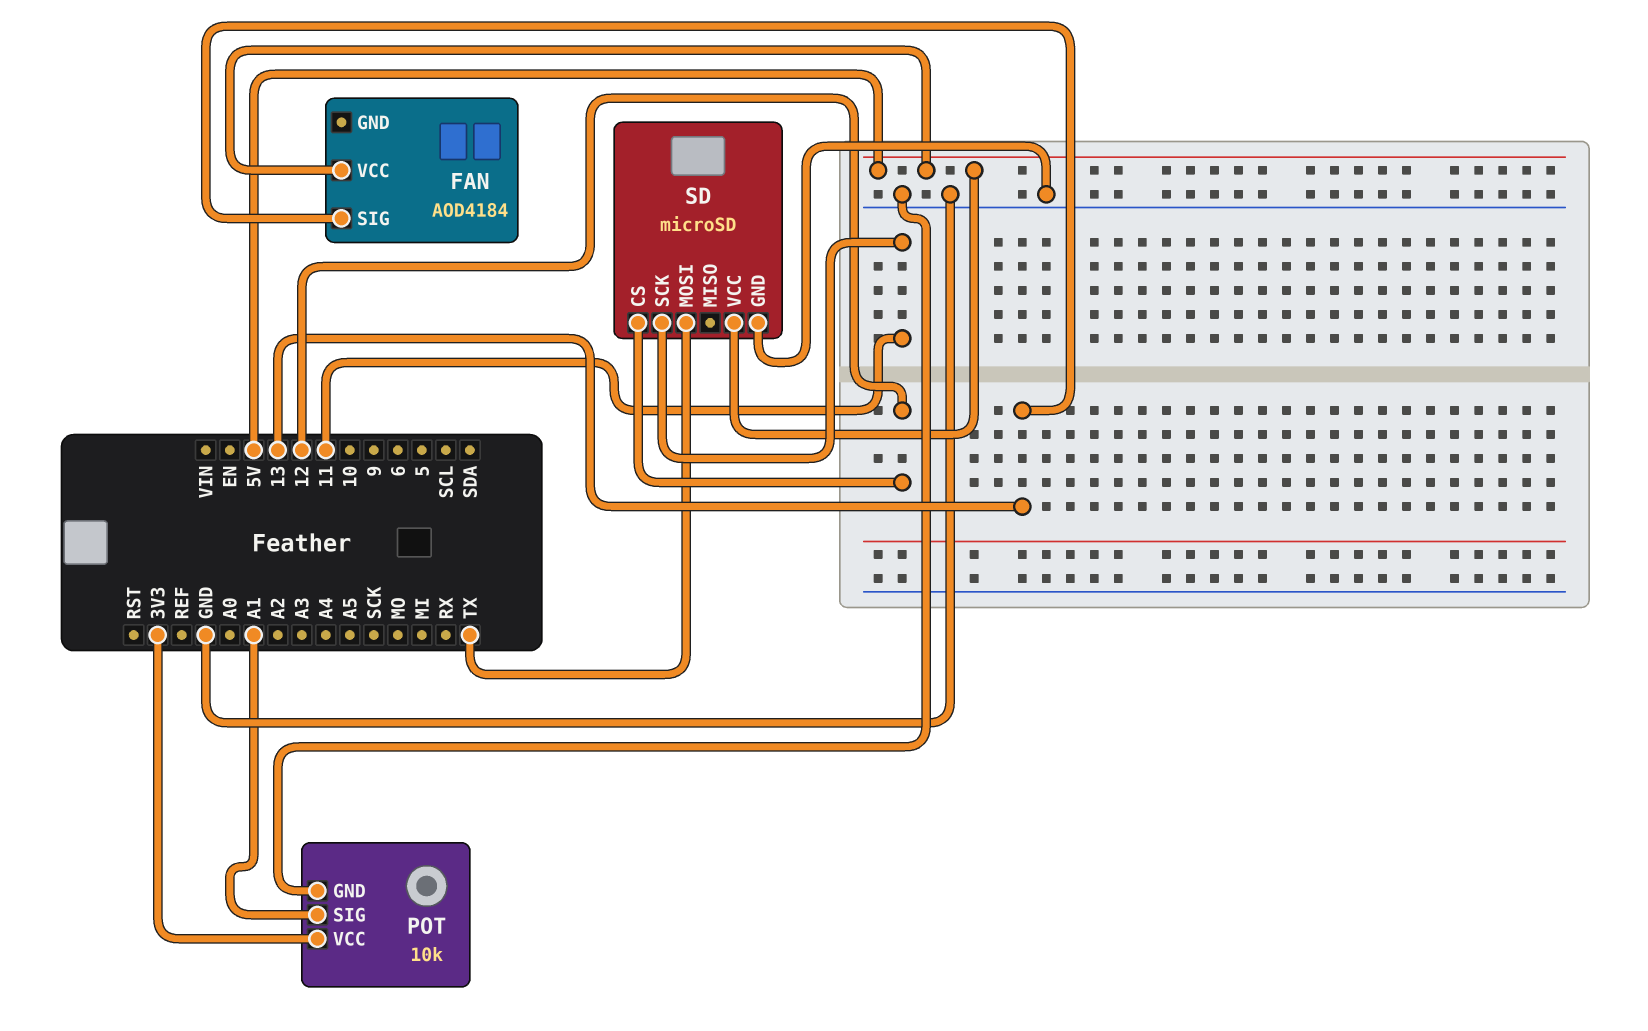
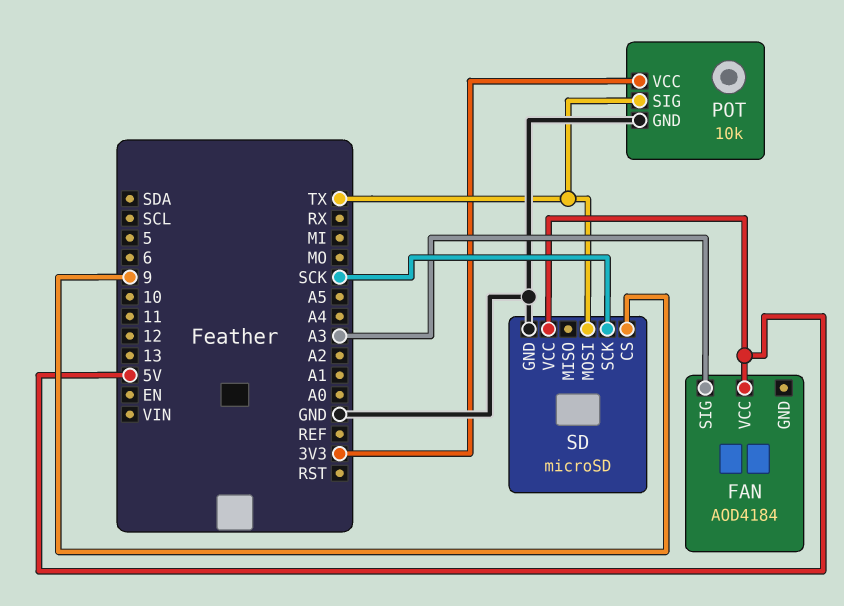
FAN pin SIG: 13 -> A3
POT pin SIG: A1 -> TX
SD pin CS: 12 -> 9
SD pin SCK: 11 -> SCK

